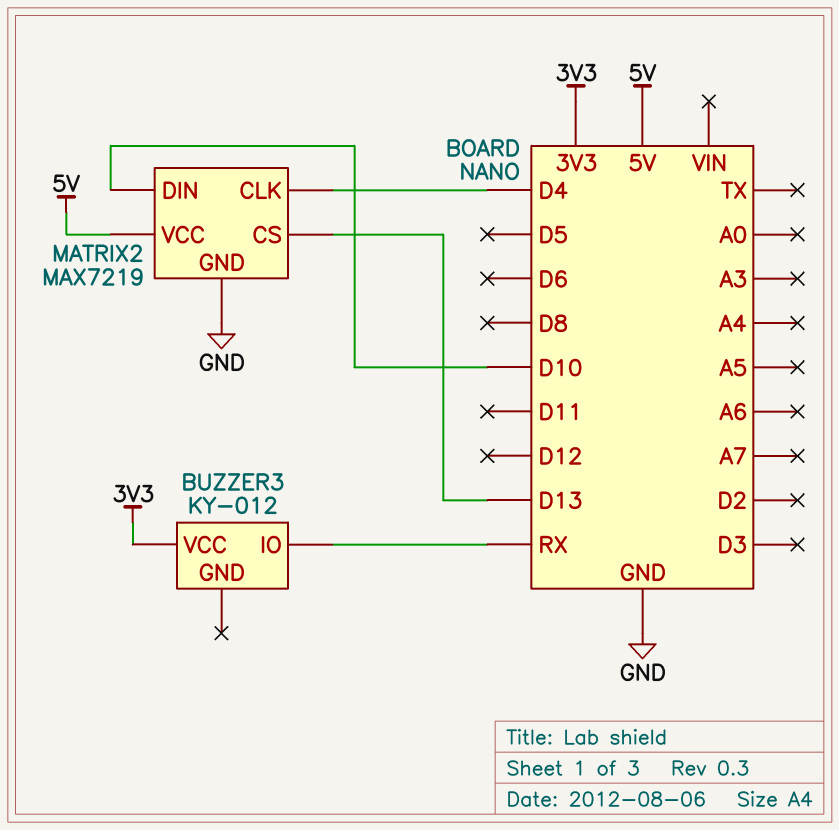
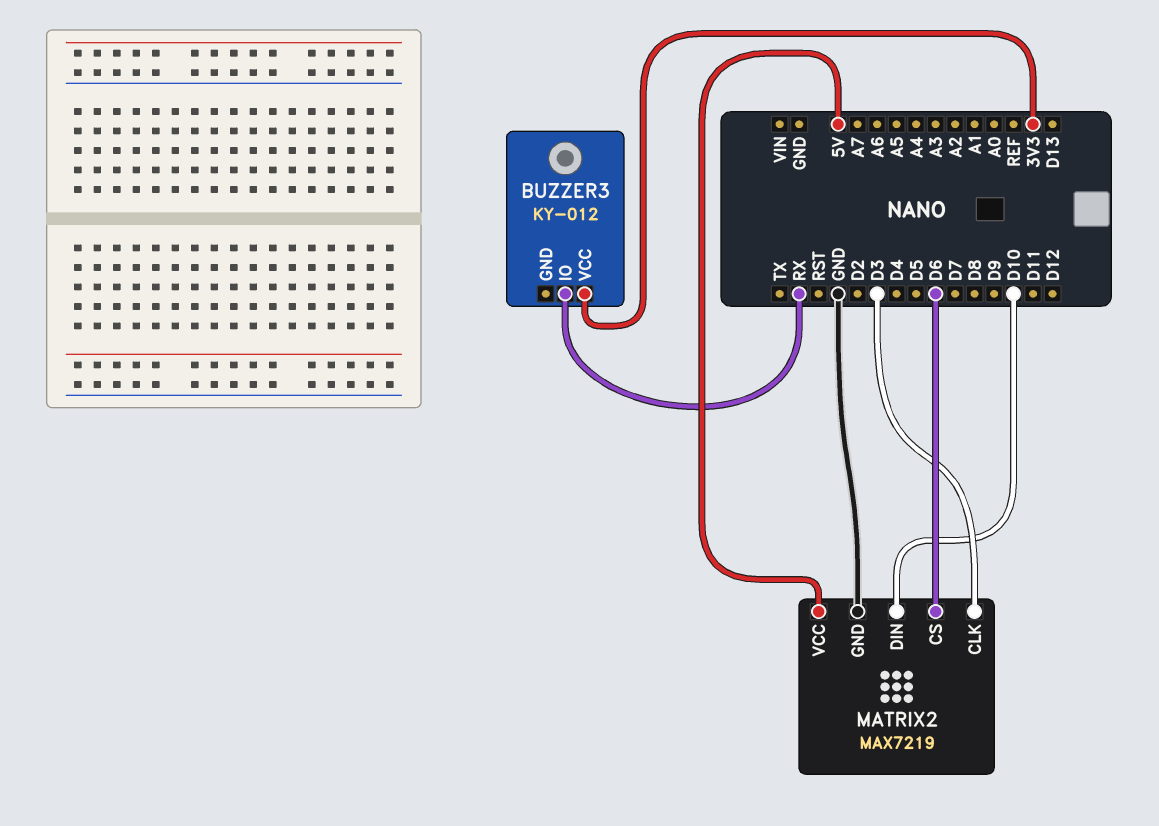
MATRIX2 pin CLK: D4 -> D3
MATRIX2 pin CS: D13 -> D6

